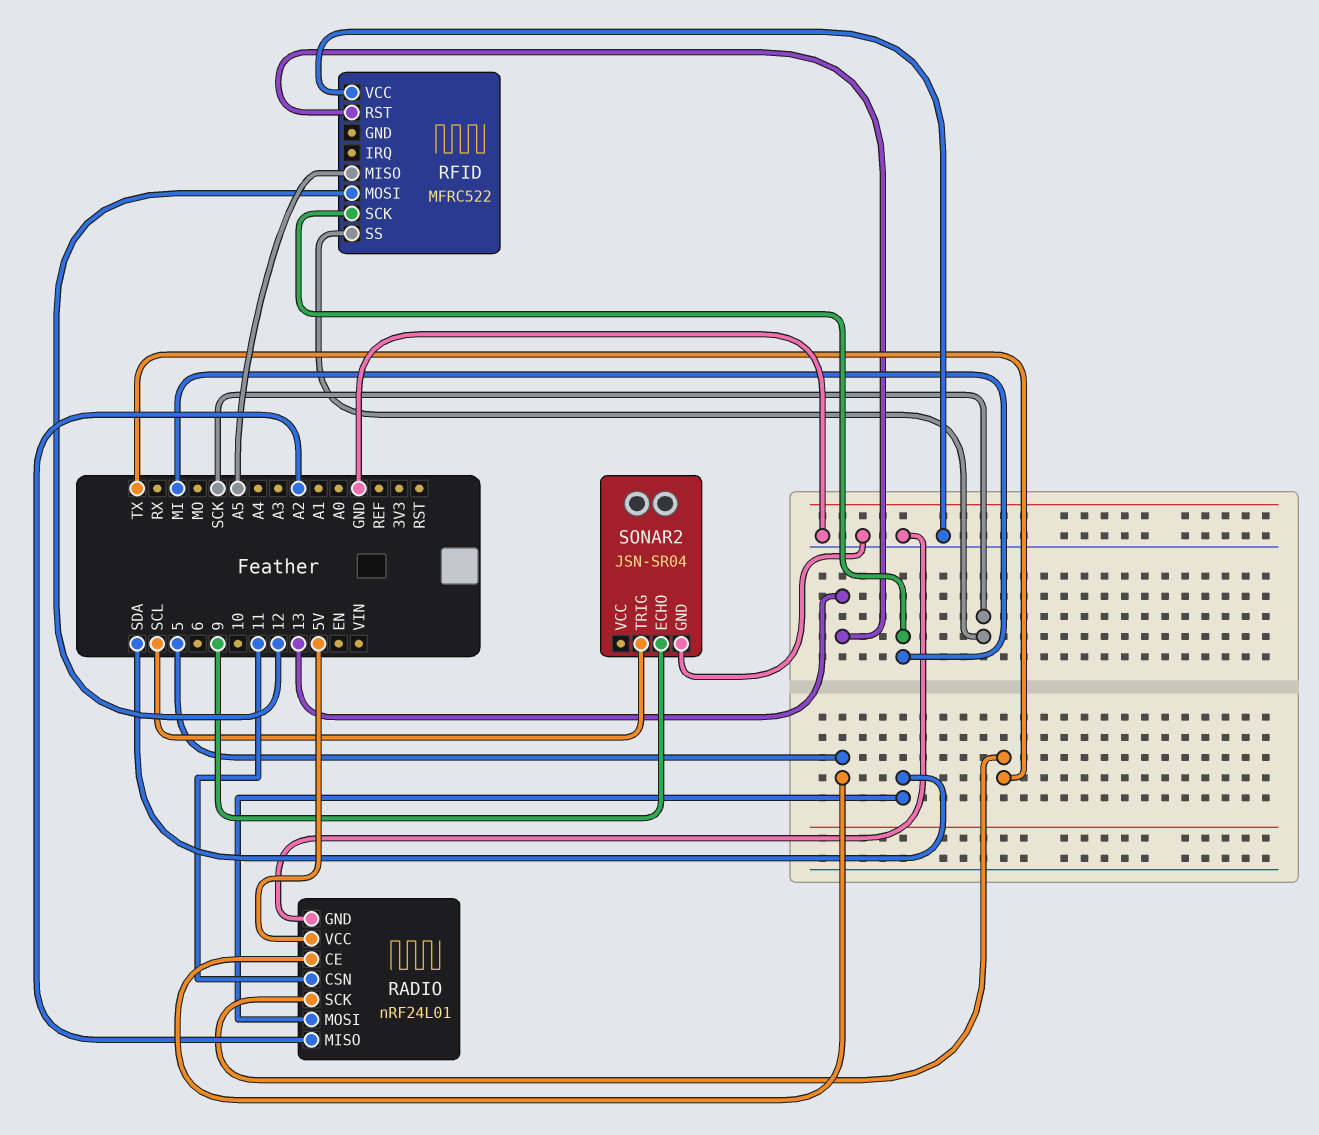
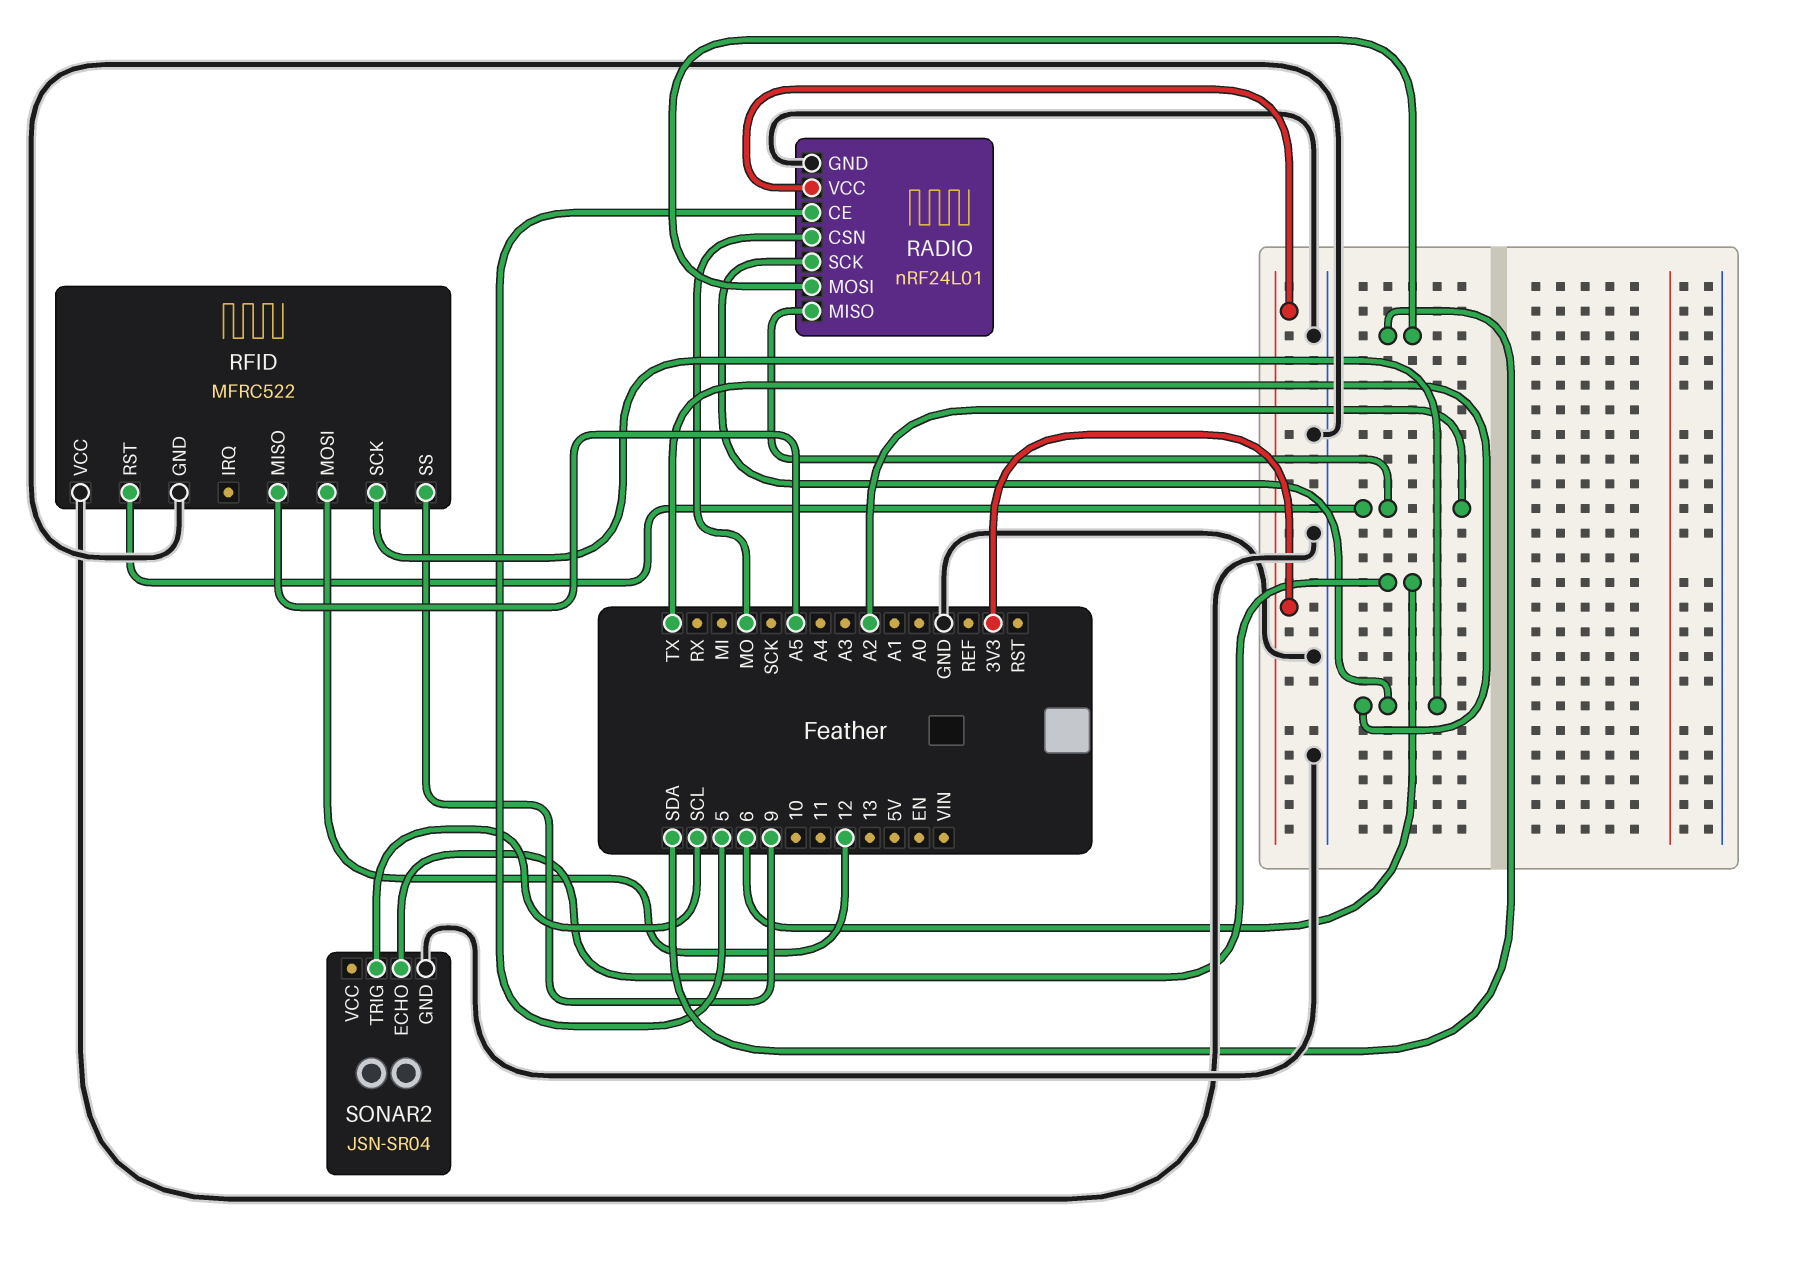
RADIO pin CSN: 11 -> MO
RADIO pin VCC: 5V -> 3V3
RFID pin GND: none -> GND
RFID pin RST: 13 -> A2
RFID pin SCK: MI -> TX
RFID pin SS: SCK -> 9
SONAR2 pin ECHO: 9 -> 6

